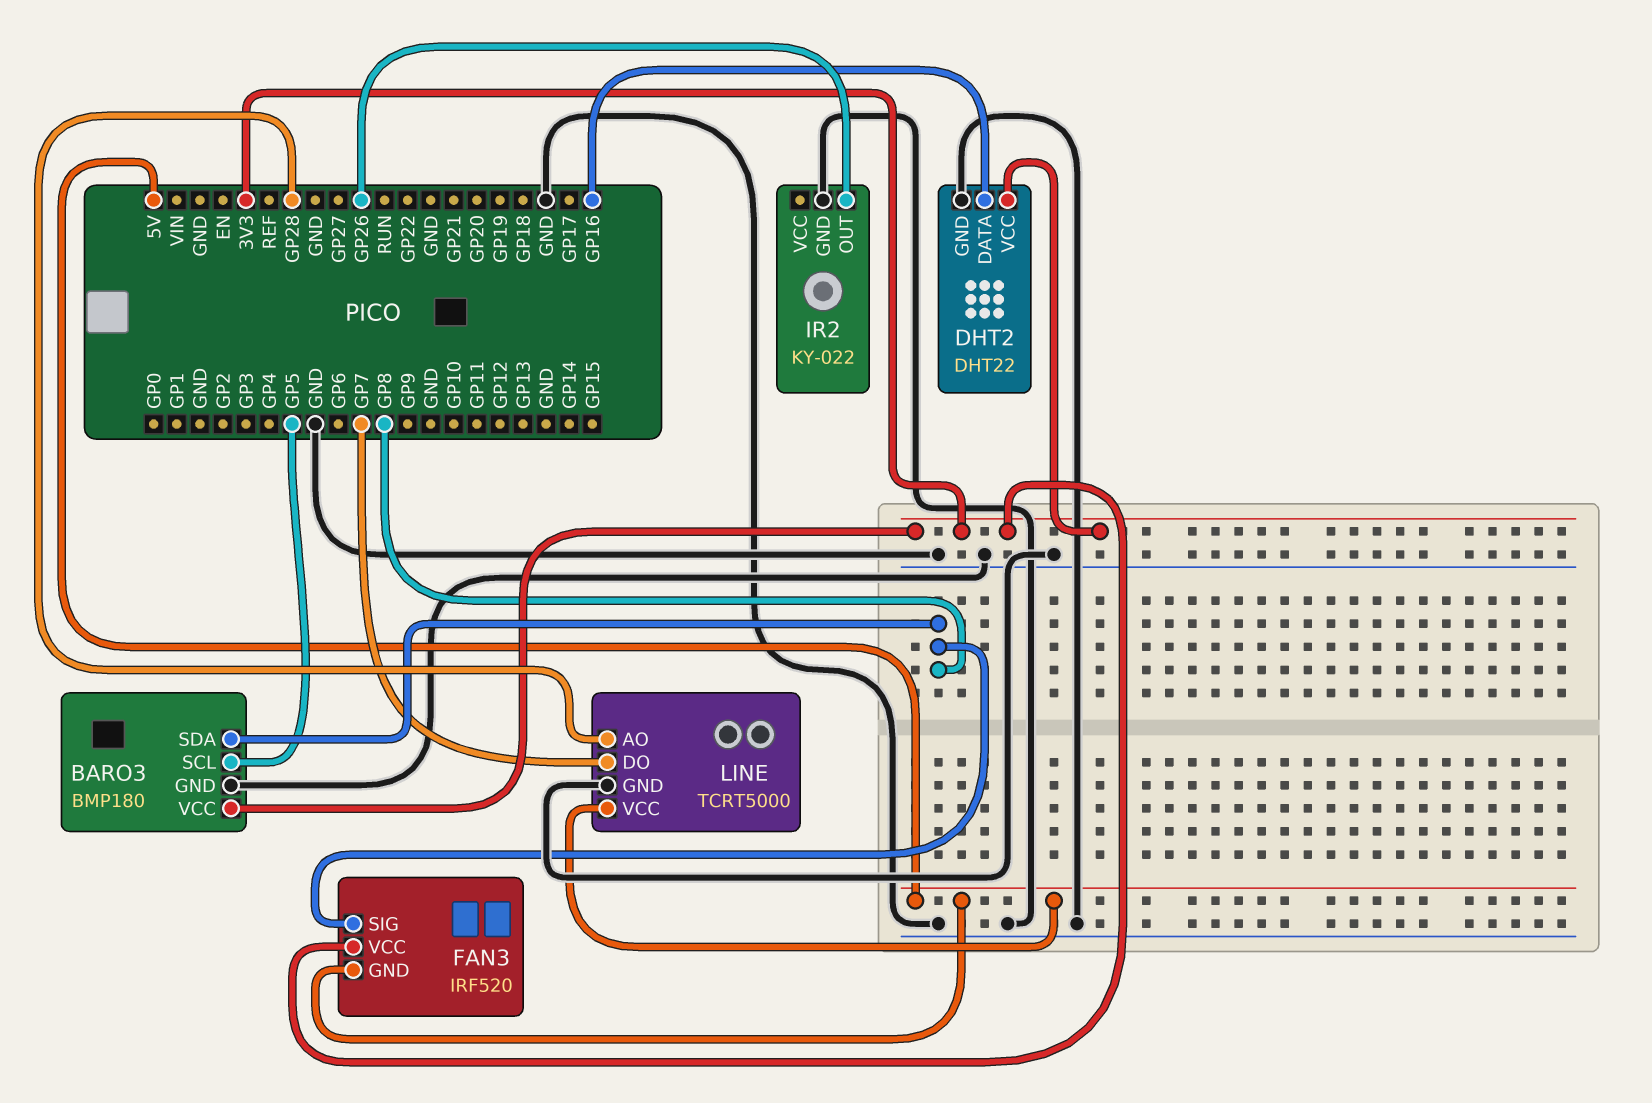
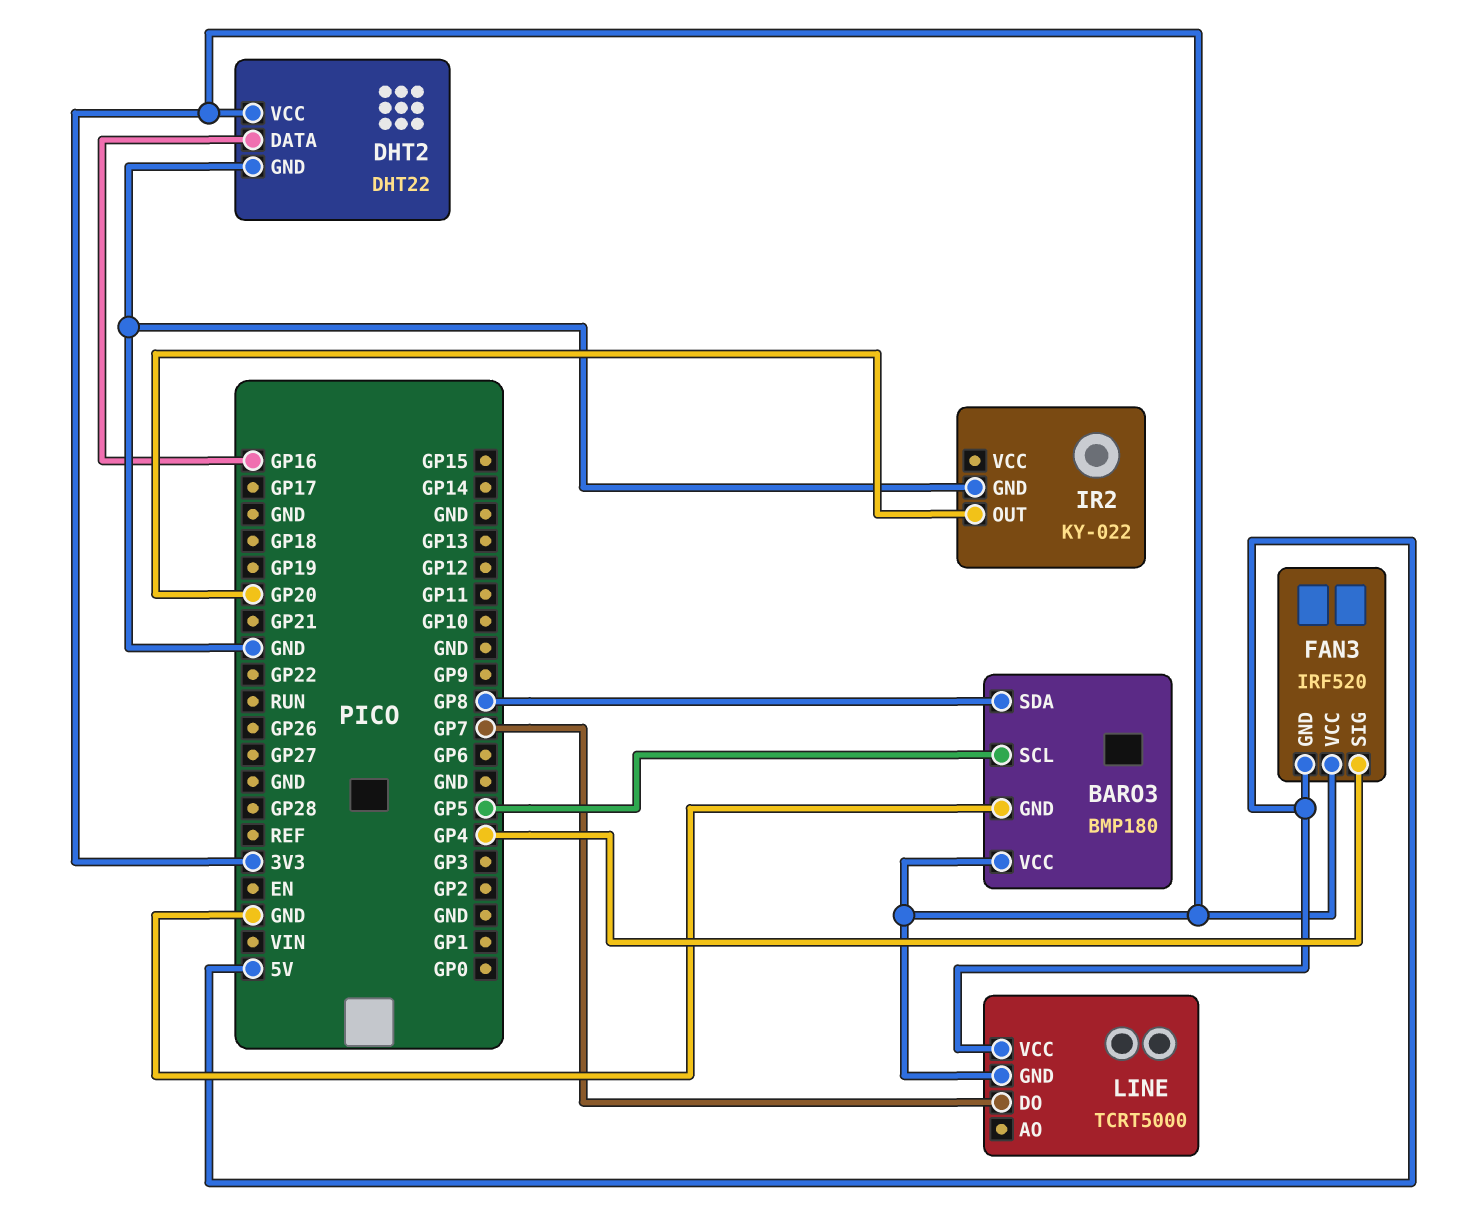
FAN3 pin SIG: GP8 -> GP4
IR2 pin OUT: GP26 -> GP20
LINE pin AO: GP28 -> none
LINE pin GND: GND -> 3V3

